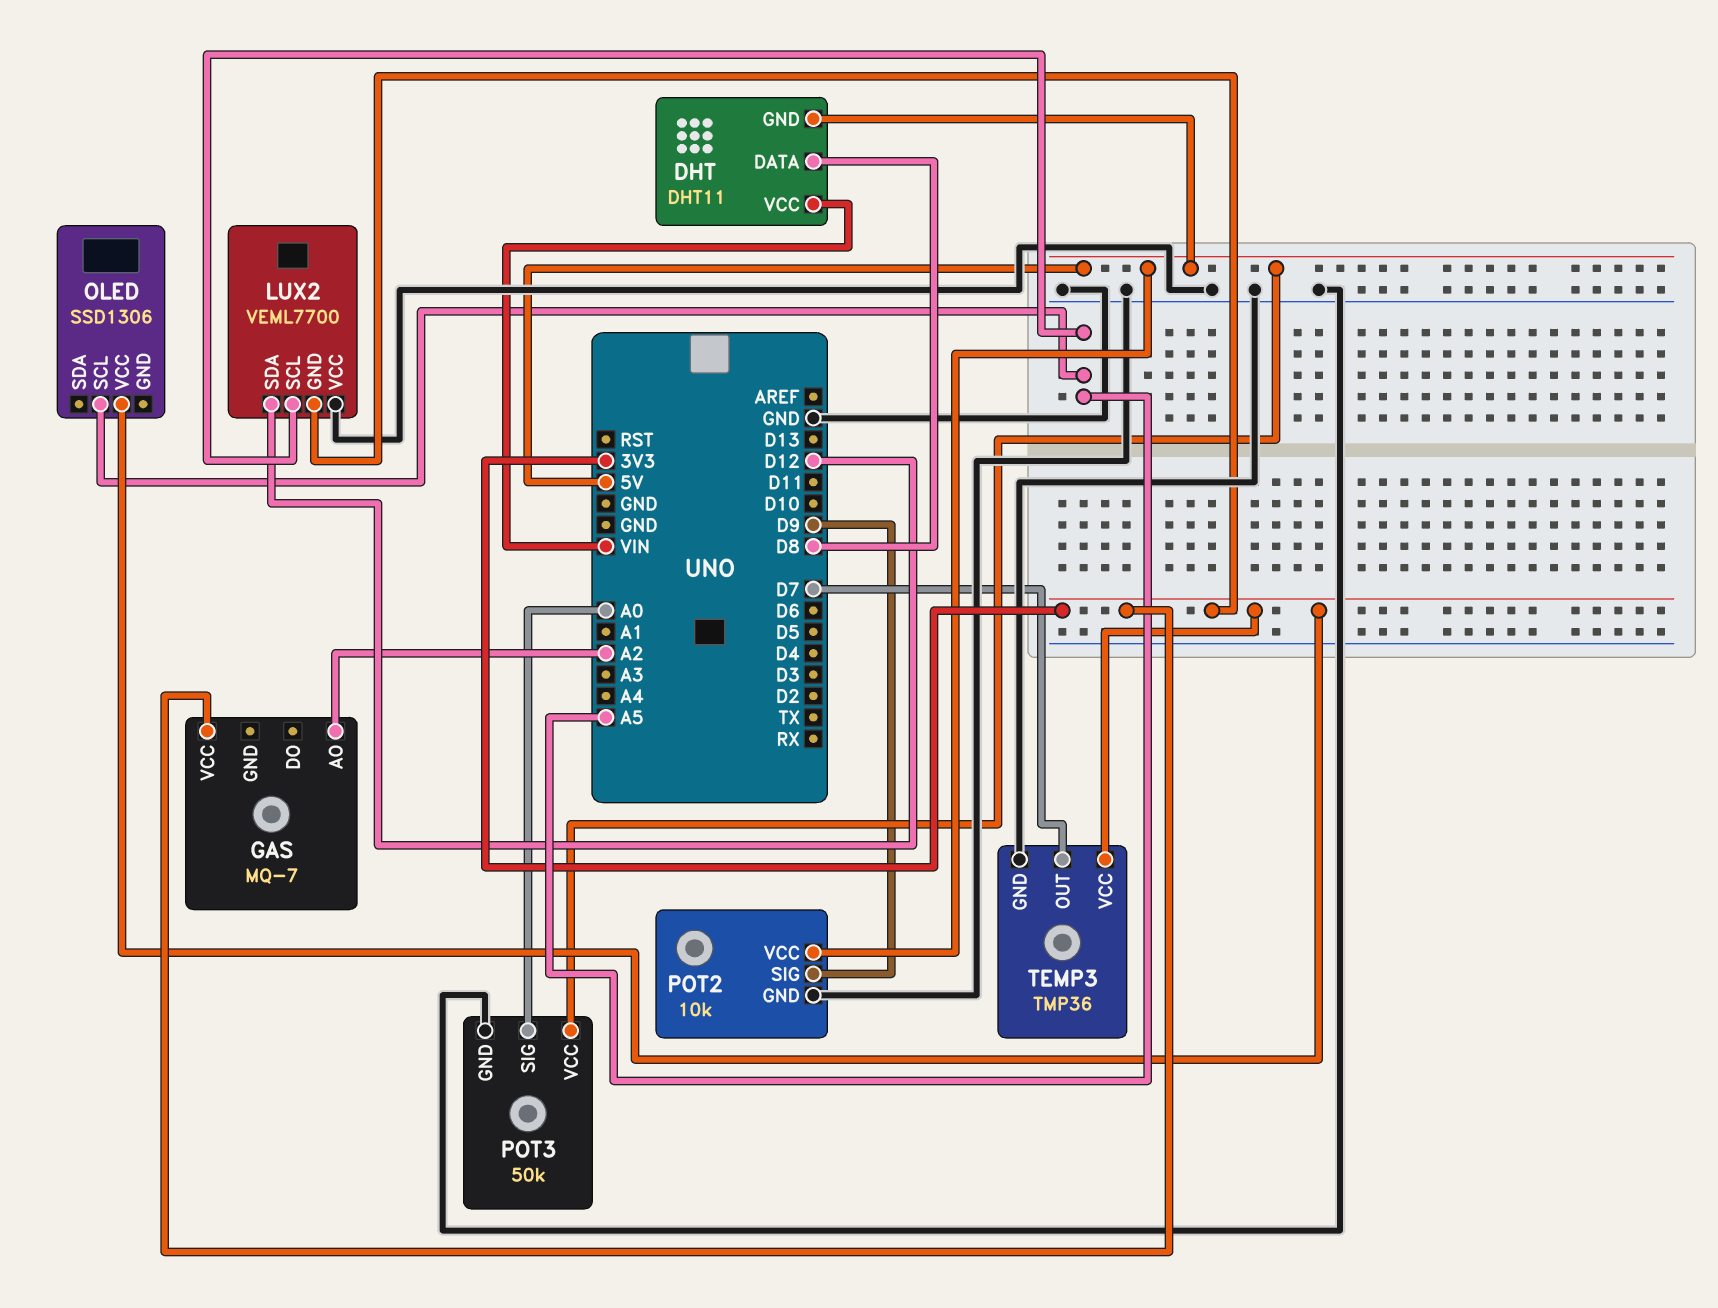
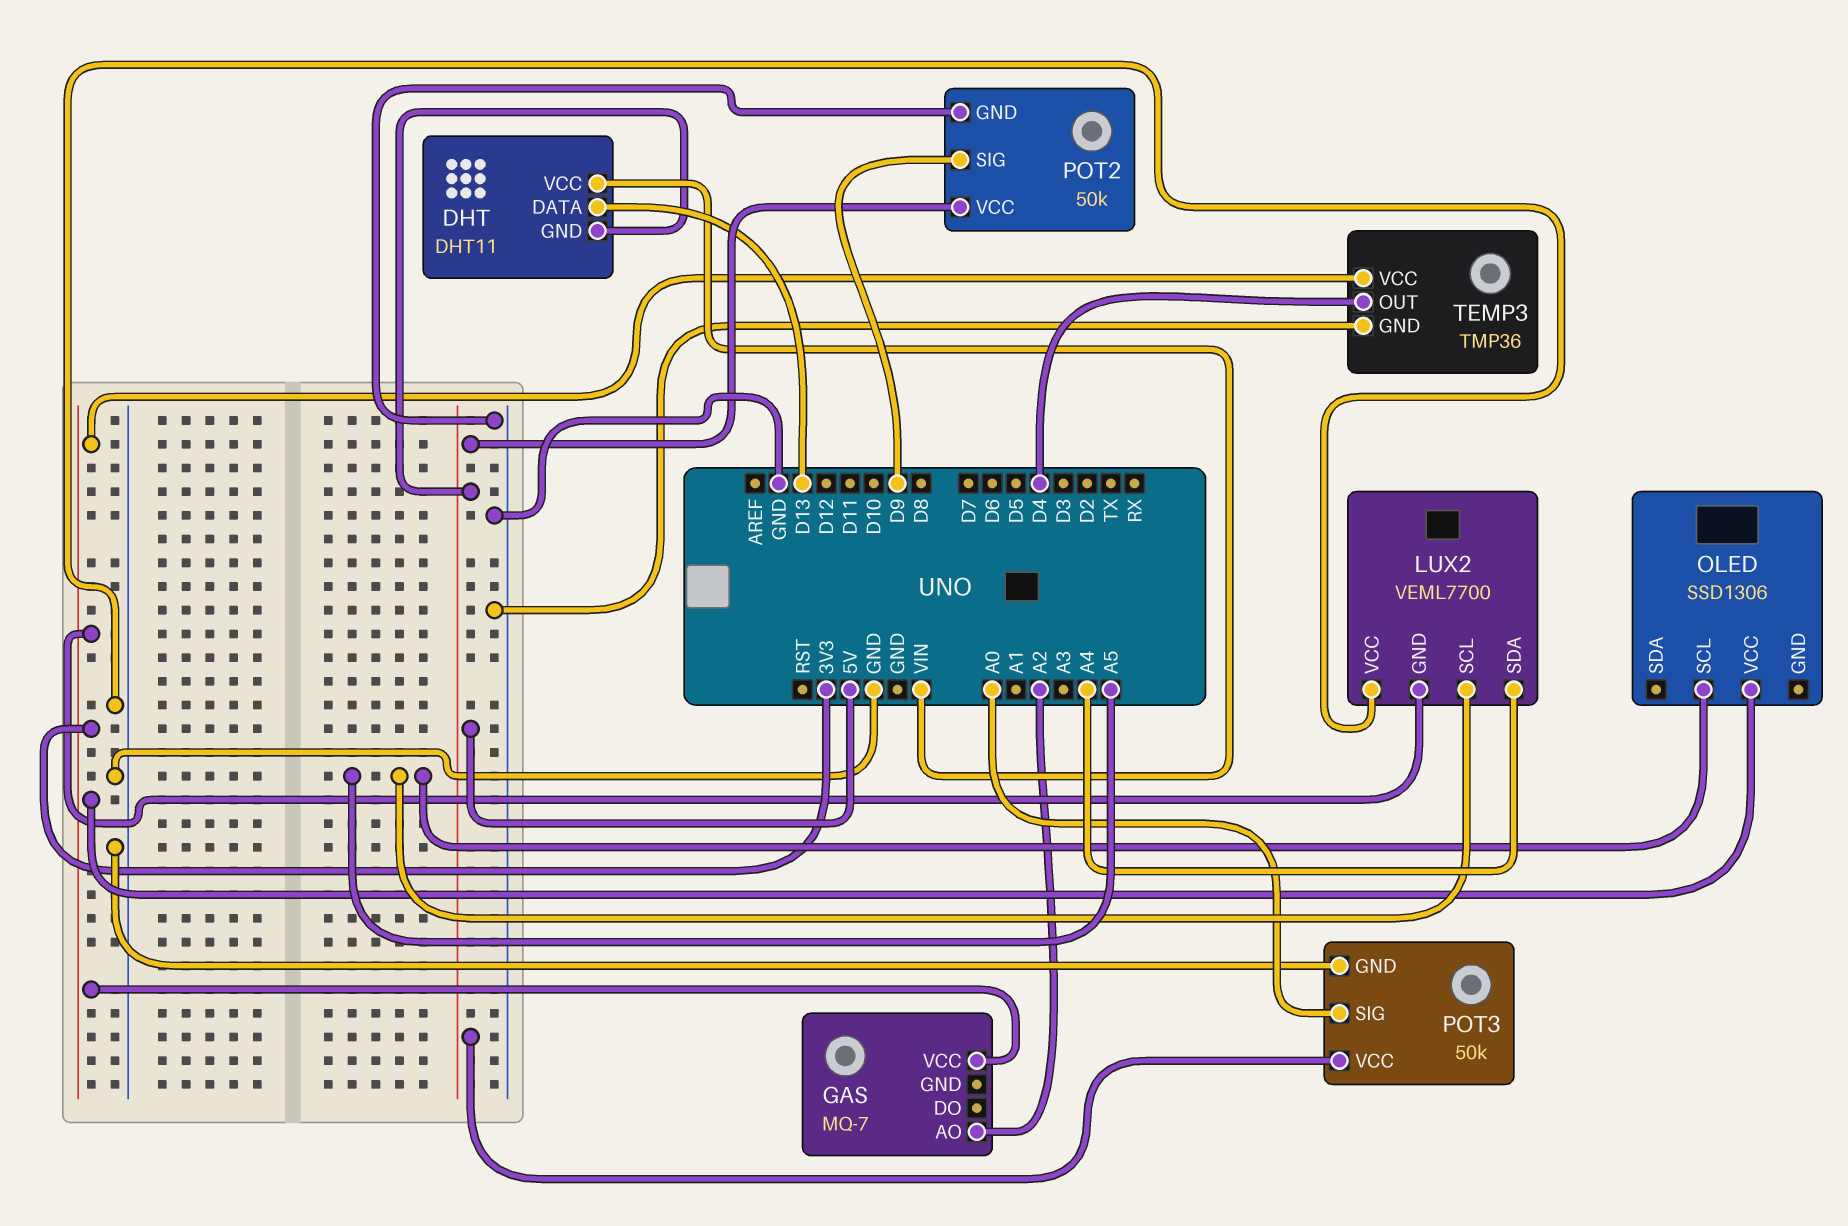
DHT pin DATA: D8 -> D13
LUX2 pin SDA: D12 -> A4
POT2: 10k -> 50k
TEMP3 pin OUT: D7 -> D4

